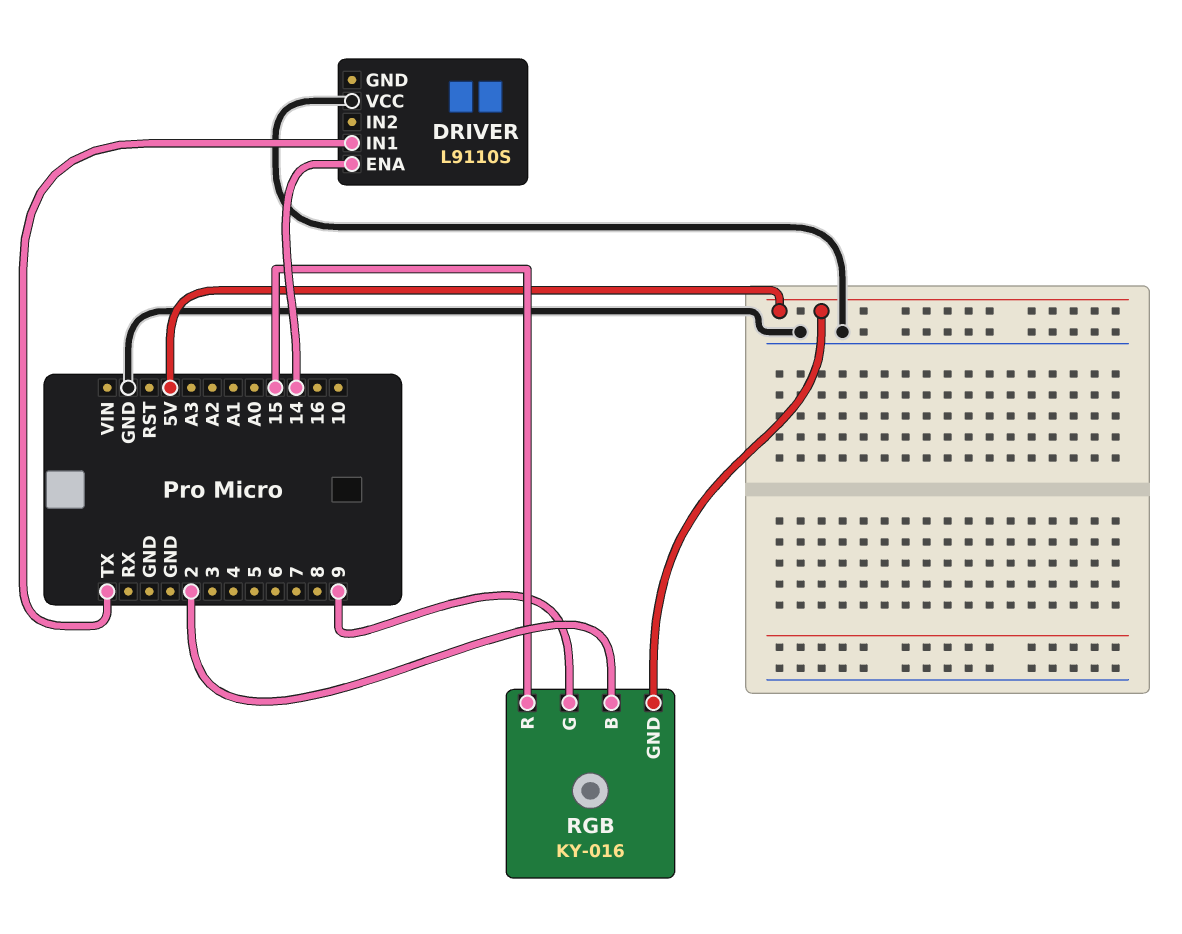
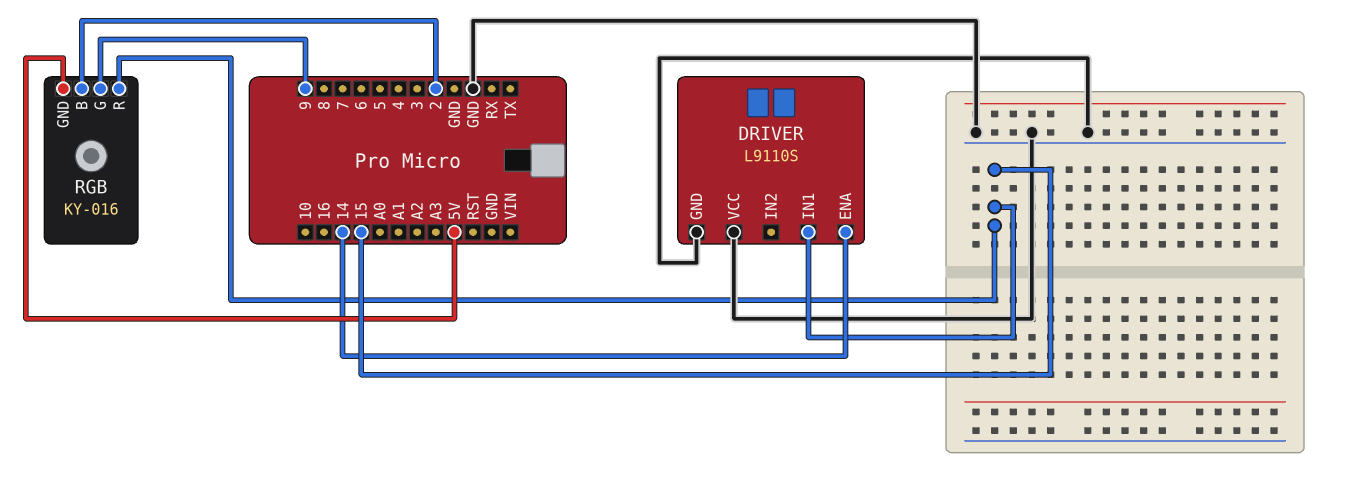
DRIVER pin GND: none -> GND
DRIVER pin IN1: TX -> 15

